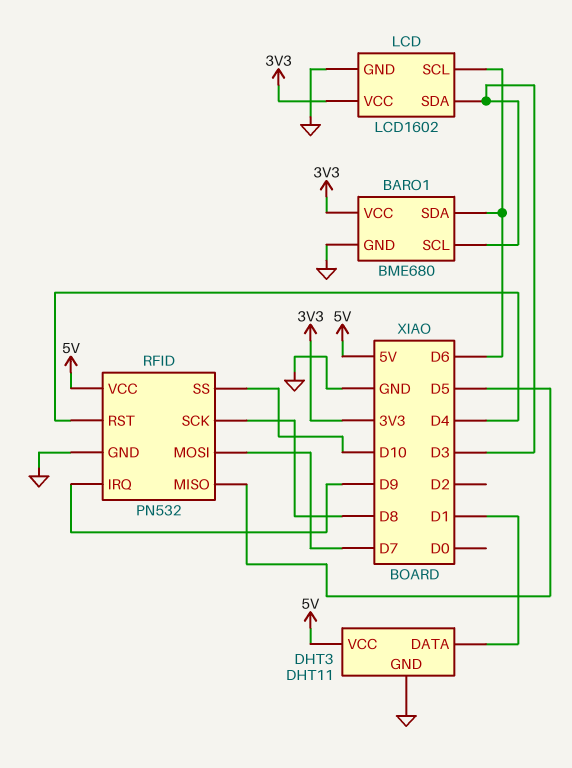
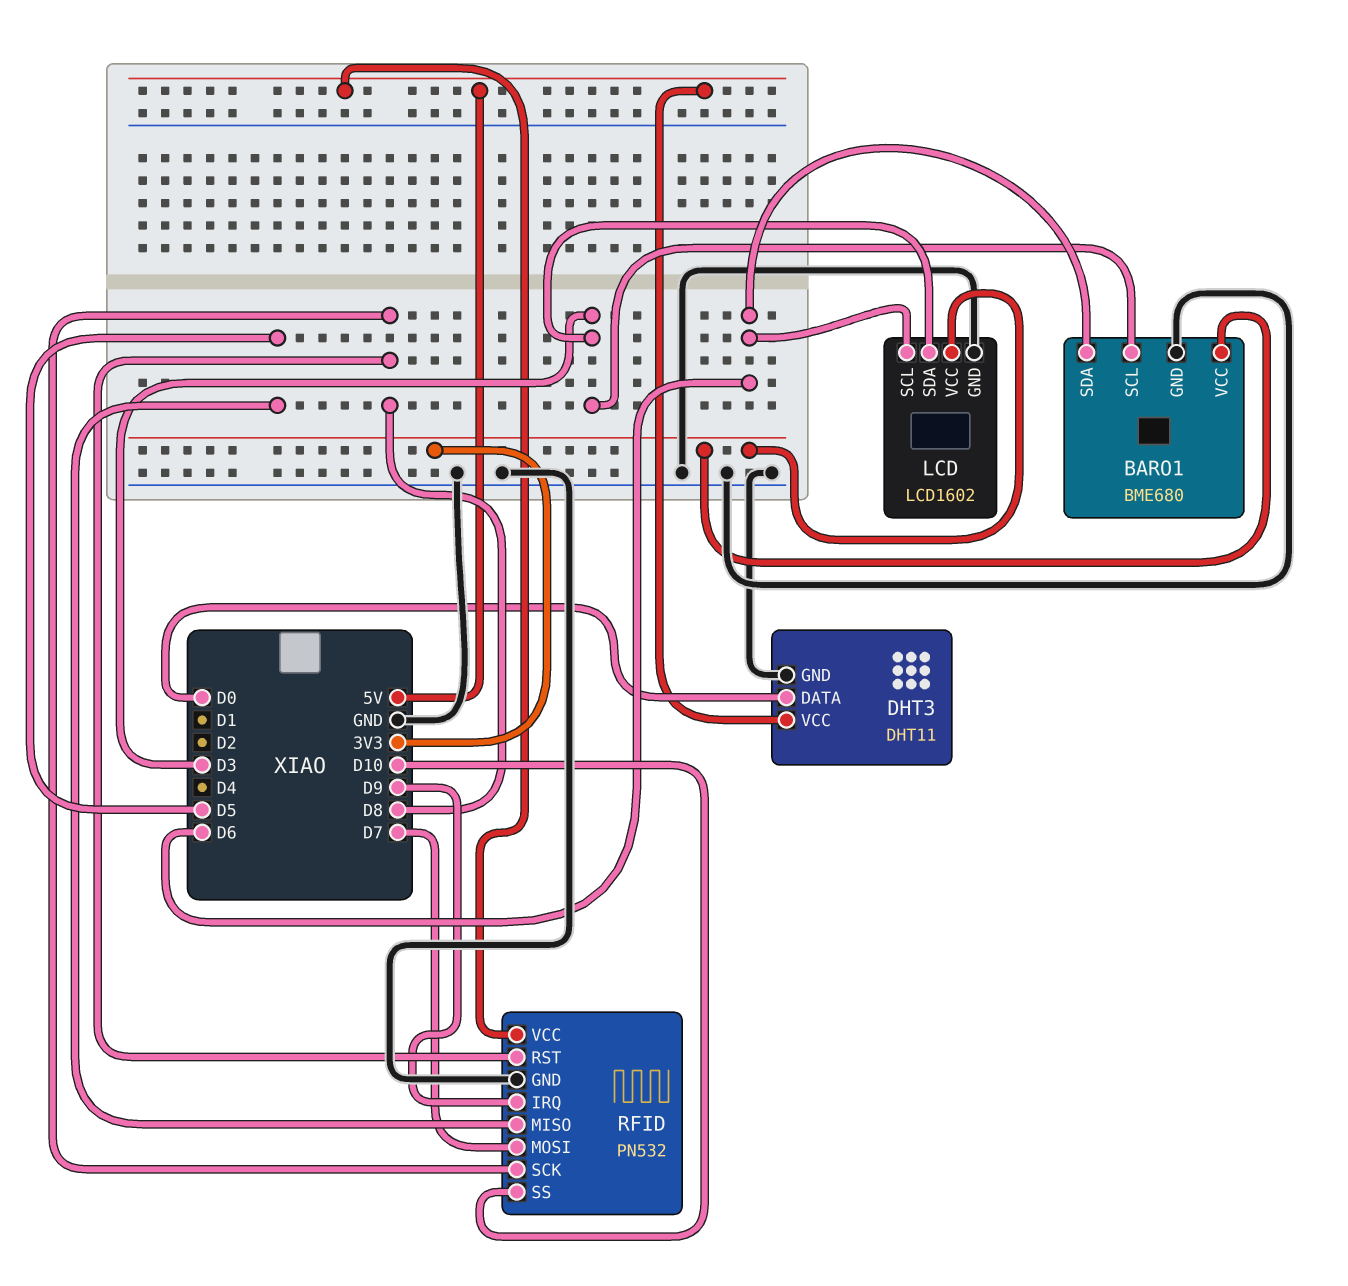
DHT3 pin DATA: D1 -> D0
RFID pin RST: D4 -> D8

